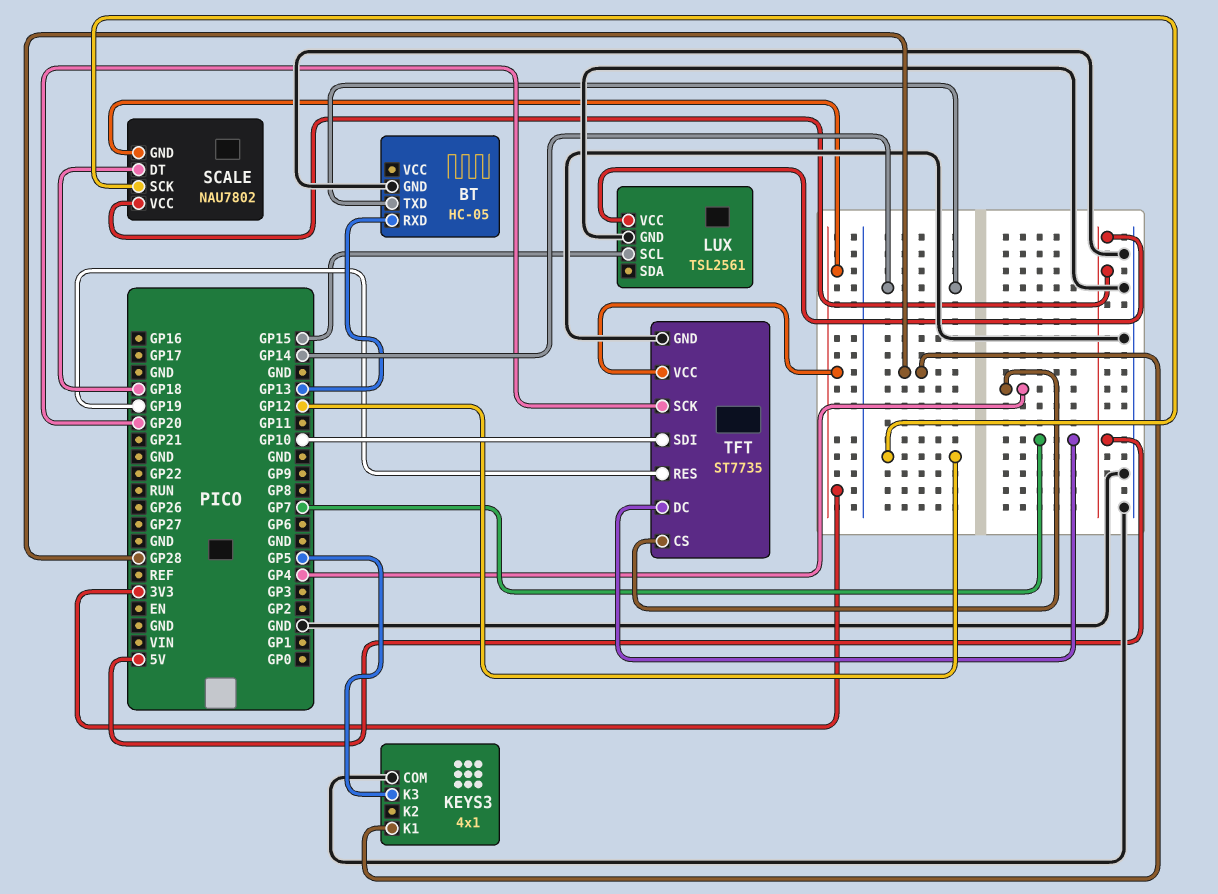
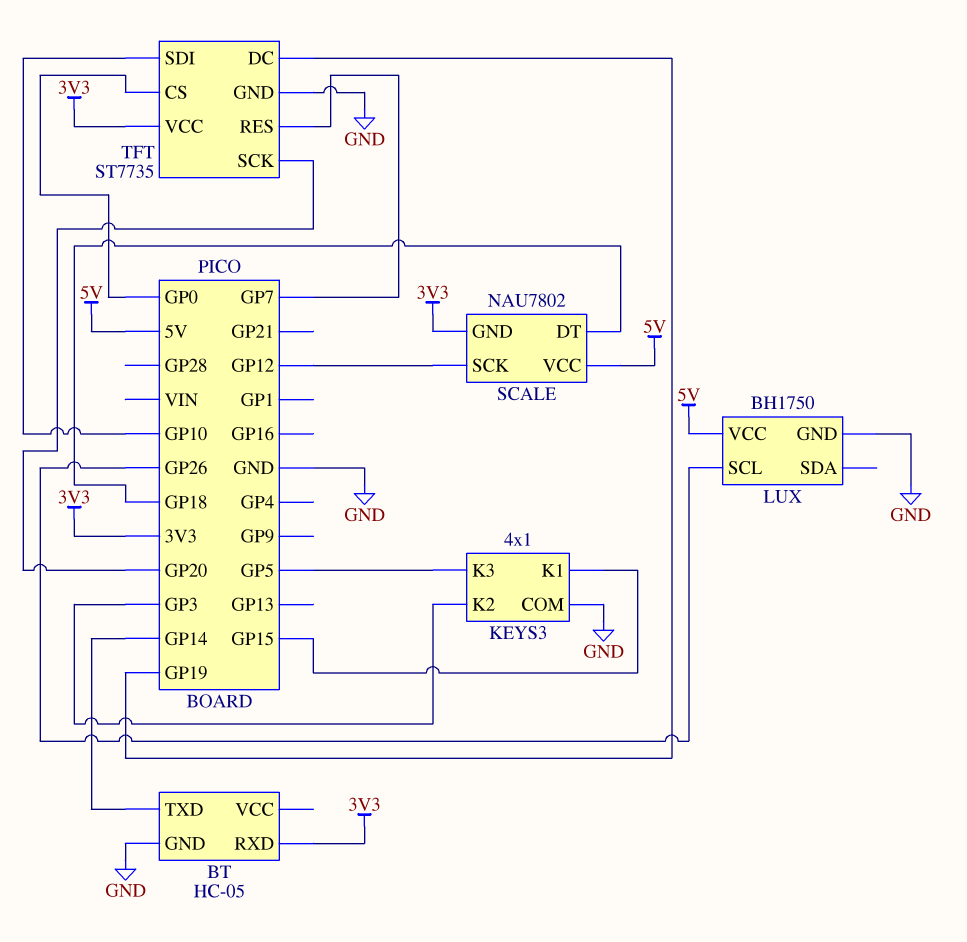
BT pin RXD: GP13 -> 3V3
KEYS3 pin K1: GP28 -> GP15
KEYS3 pin K2: none -> GP3
LUX: TSL2561 -> BH1750
LUX pin SCL: GP15 -> GP26
TFT pin CS: GP4 -> GP0
TFT pin DC: GP7 -> GP19
TFT pin RES: GP19 -> GP7

